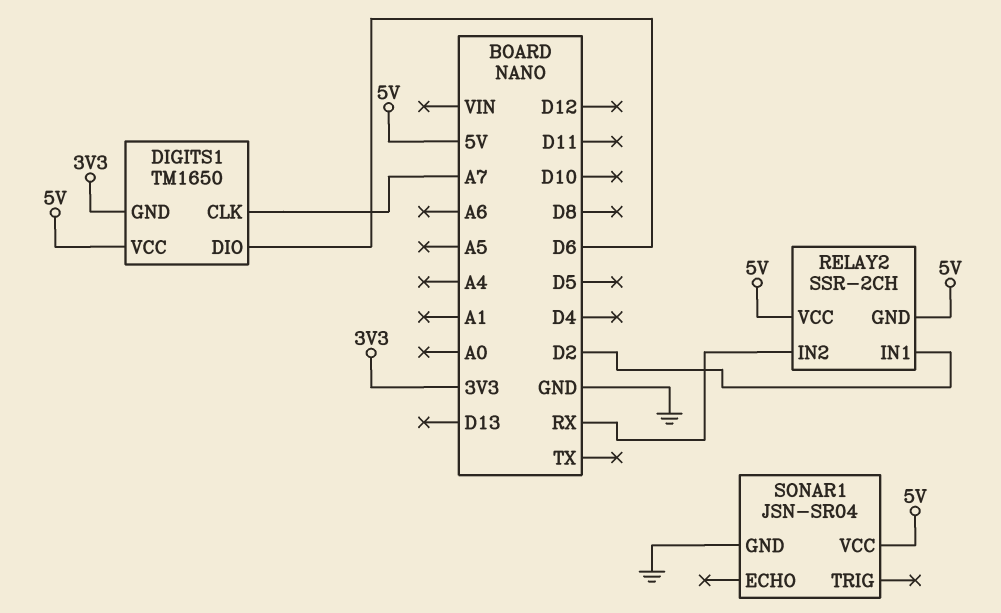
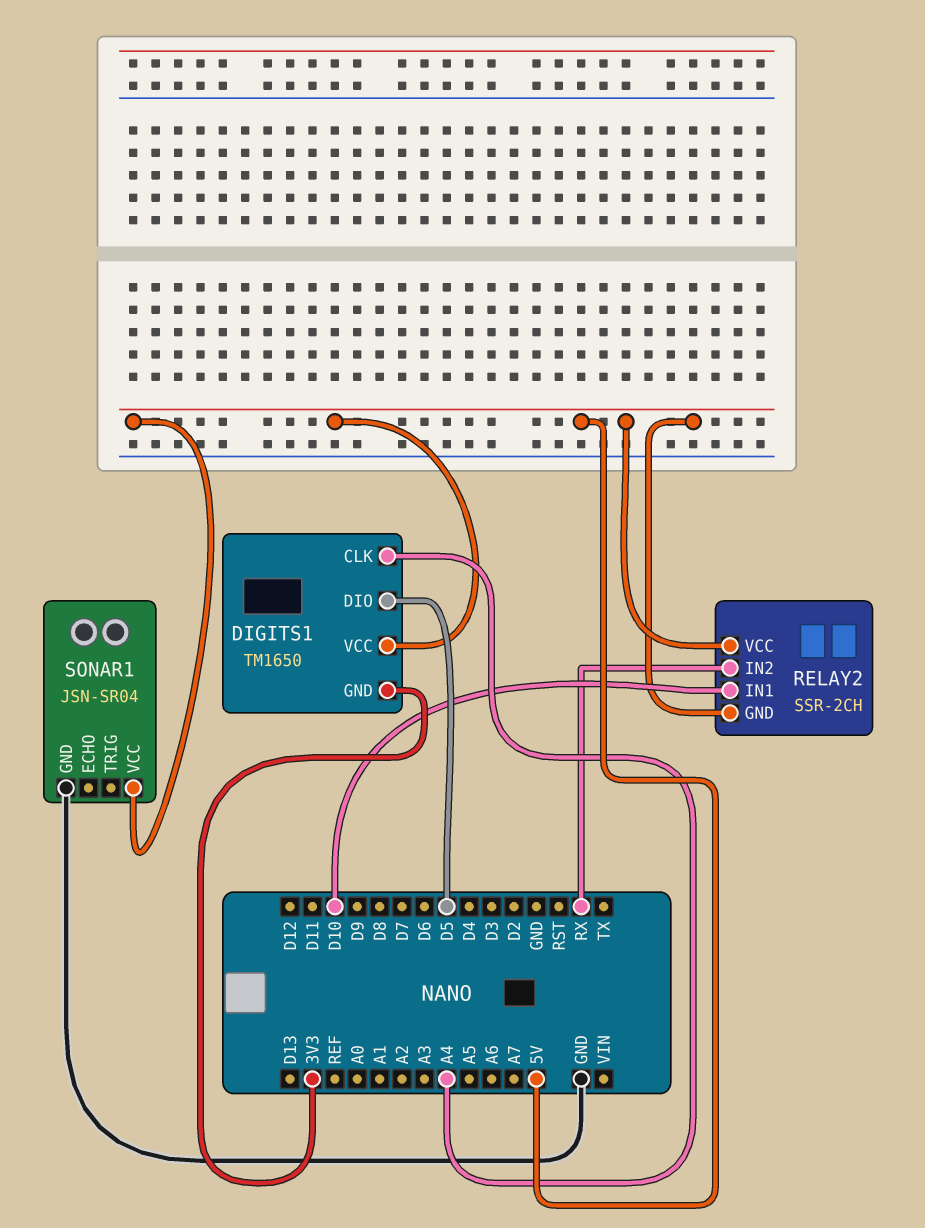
DIGITS1 pin CLK: A7 -> A4
DIGITS1 pin DIO: D6 -> D5
RELAY2 pin IN1: D2 -> D10

